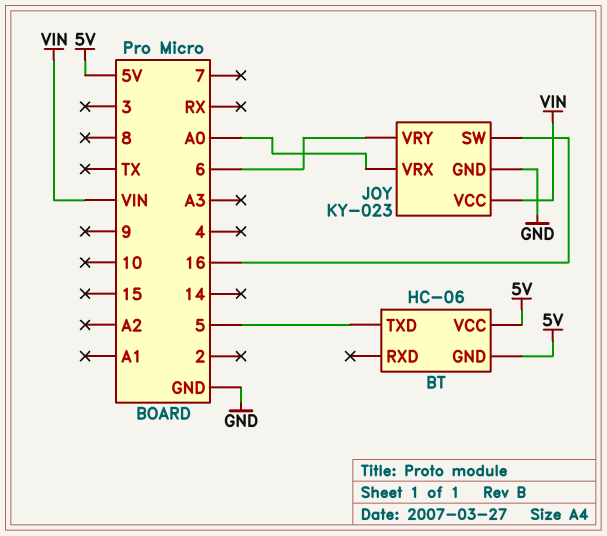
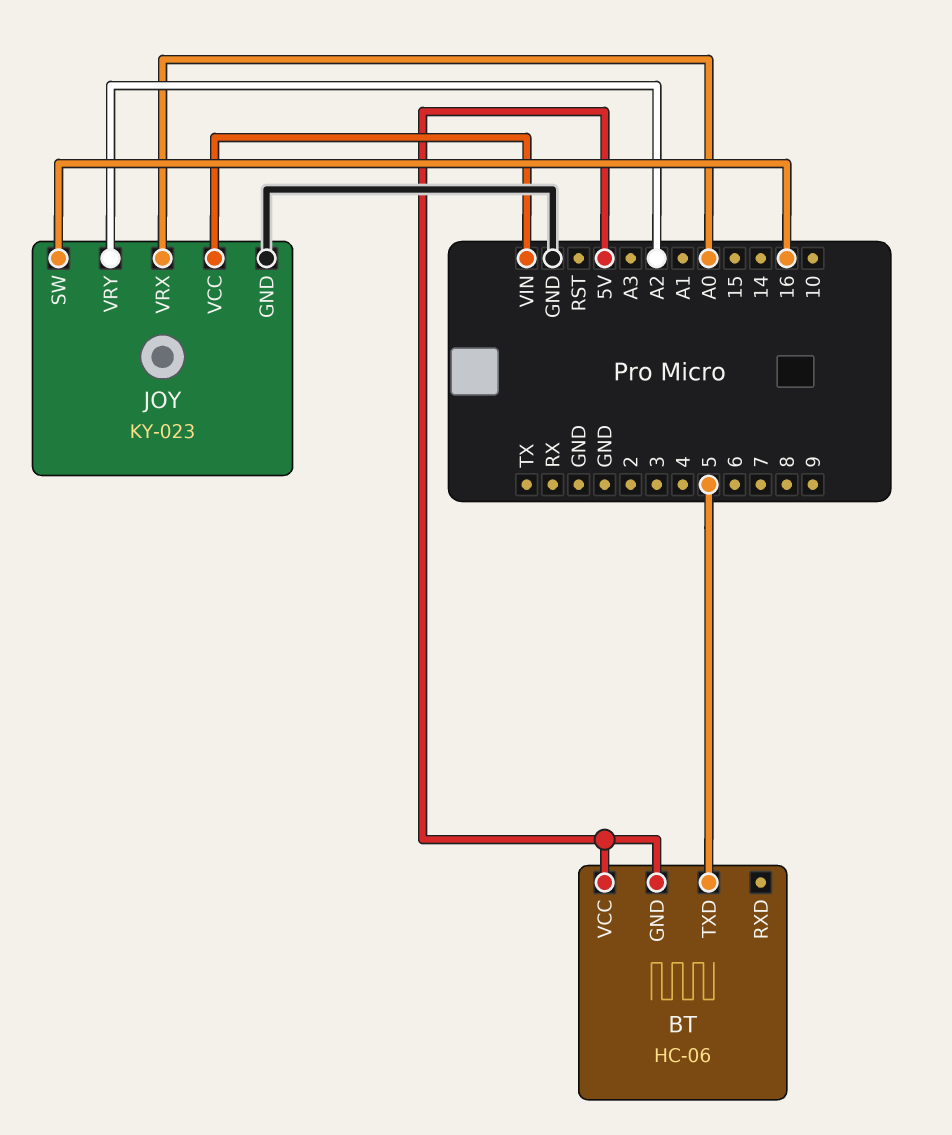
JOY pin VRY: 6 -> A2

